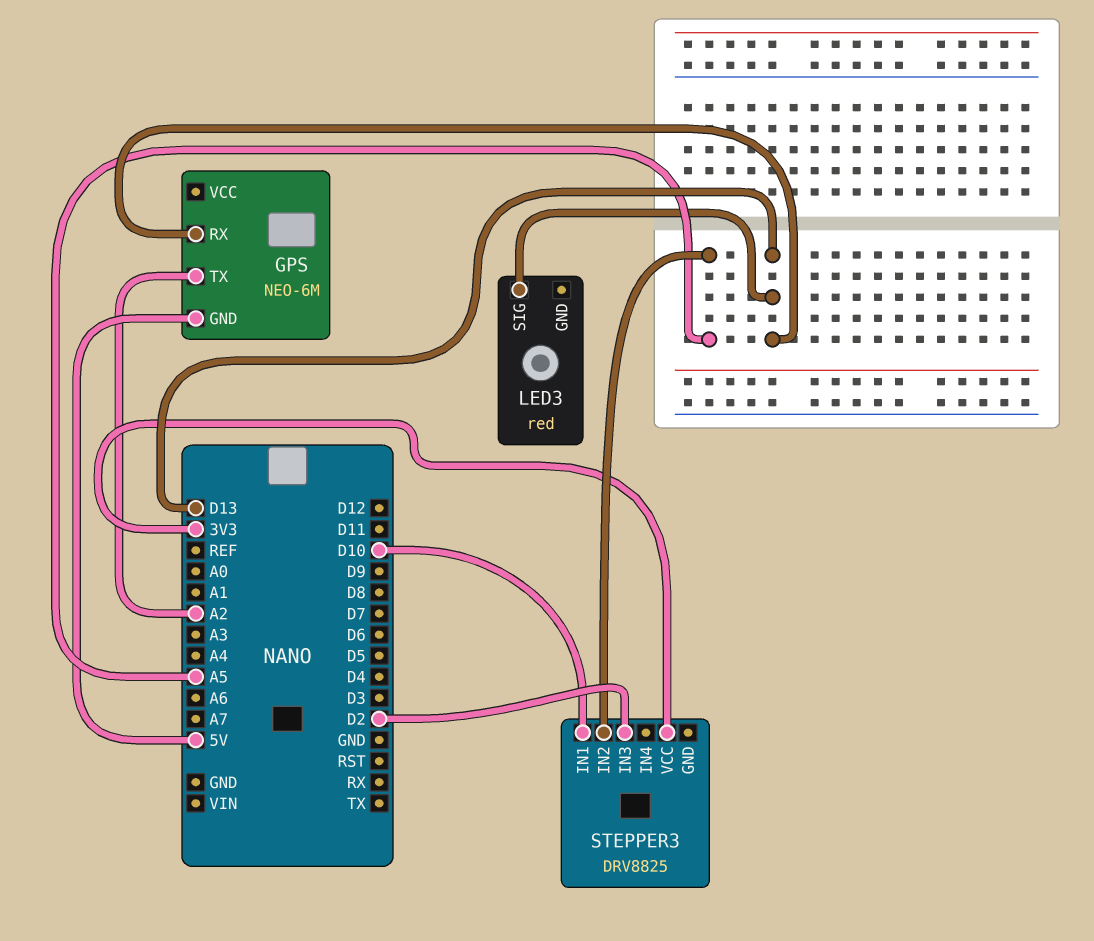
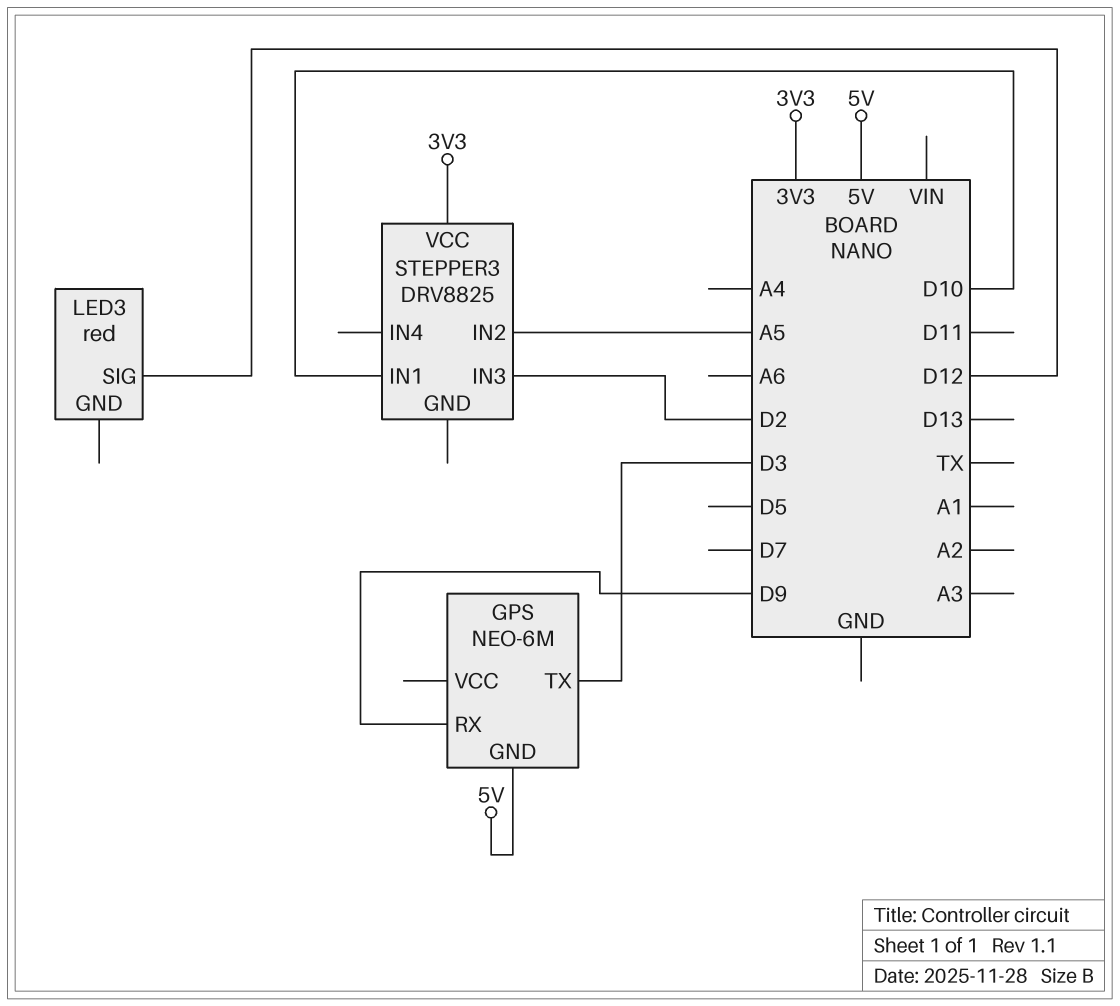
GPS pin RX: D13 -> D9
GPS pin TX: A2 -> D3
LED3 pin SIG: D13 -> D12

